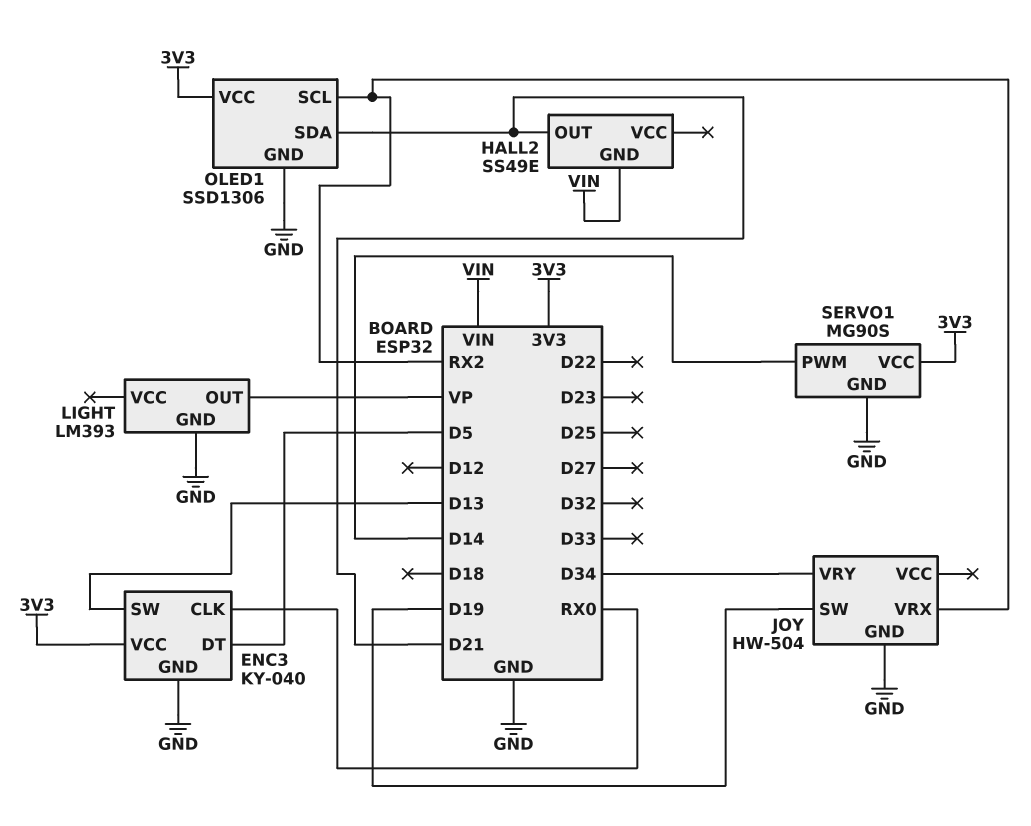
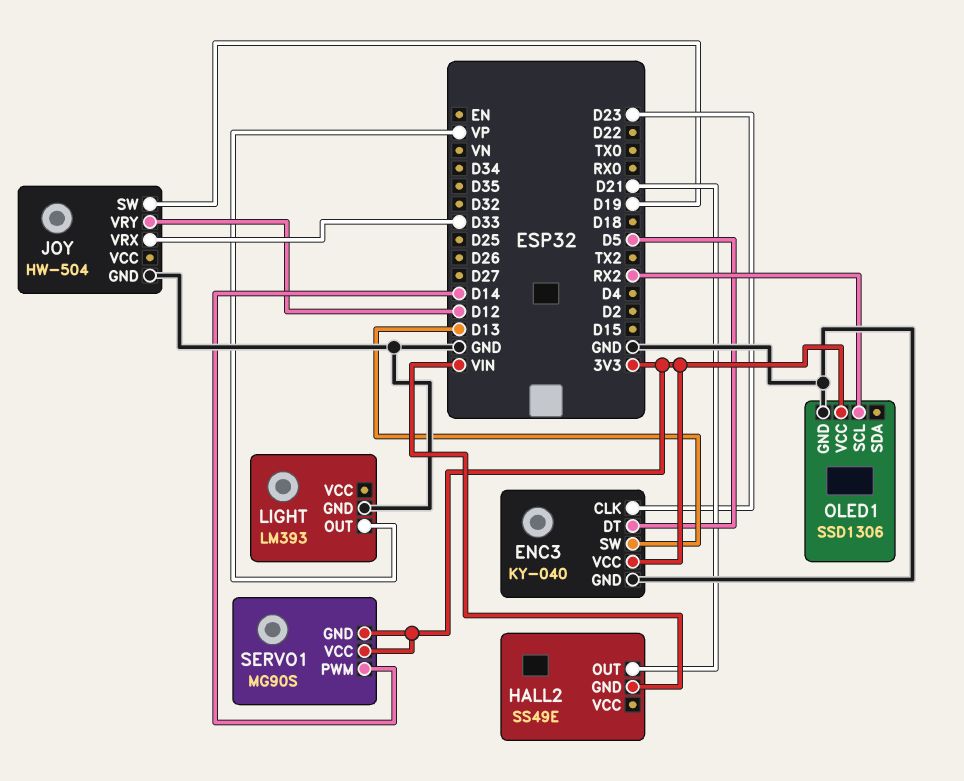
ENC3 pin CLK: RX0 -> D23
JOY pin VRX: RX2 -> D33
JOY pin VRY: D34 -> D12
OLED1 pin SDA: D21 -> none
SERVO1 pin GND: GND -> 3V3

